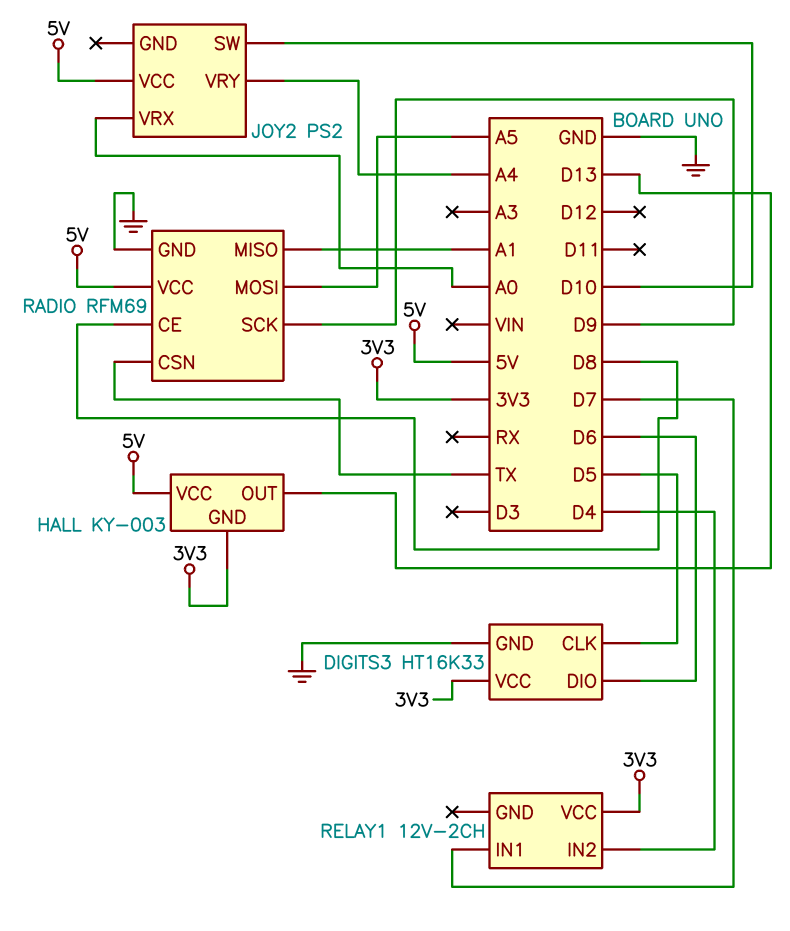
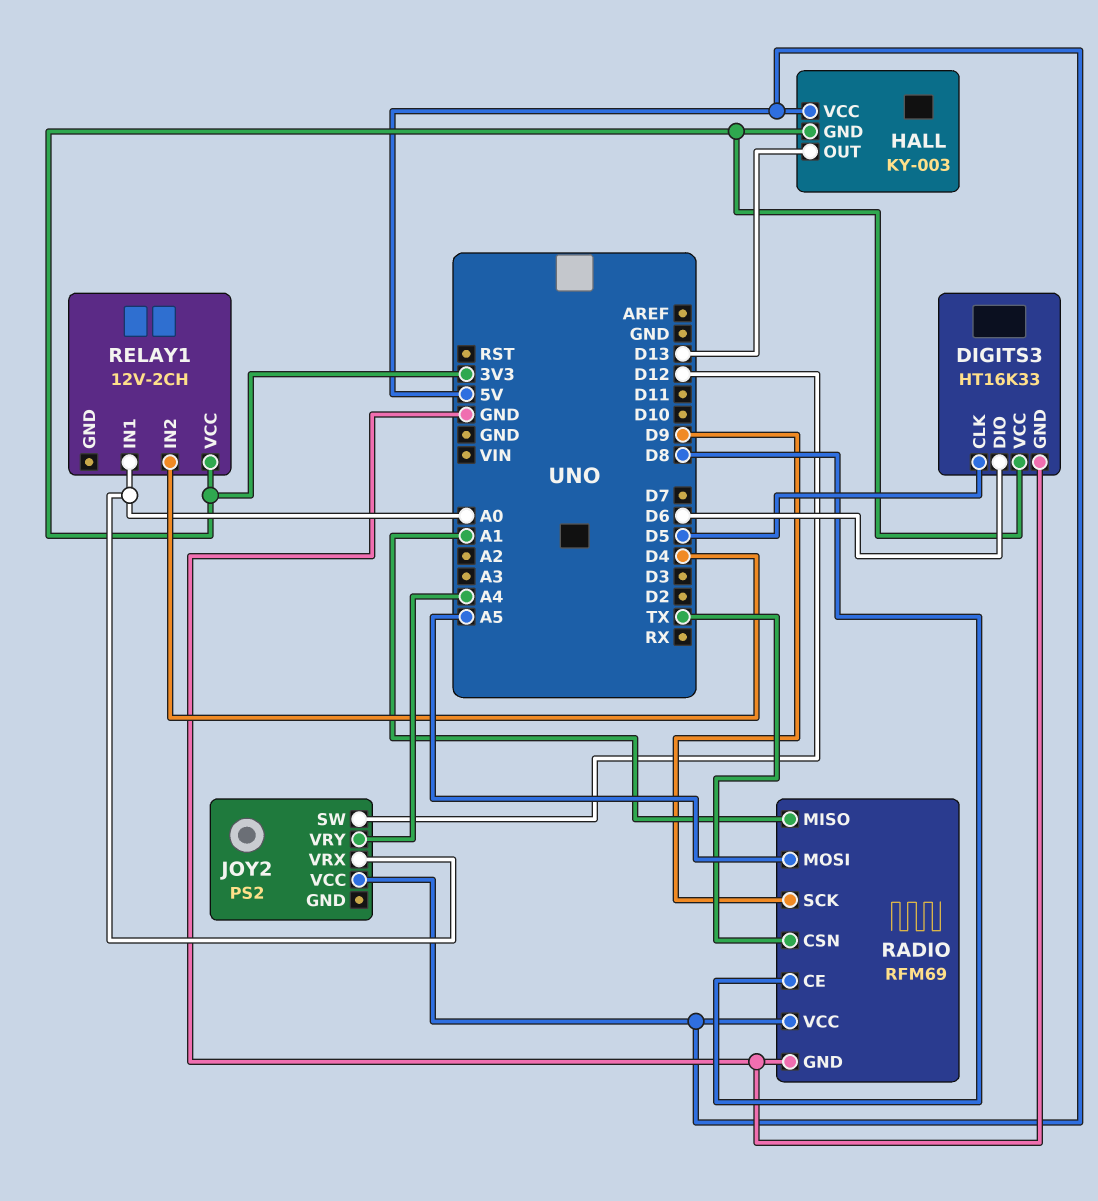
JOY2 pin SW: D10 -> D12
RELAY1 pin IN1: D7 -> A0

